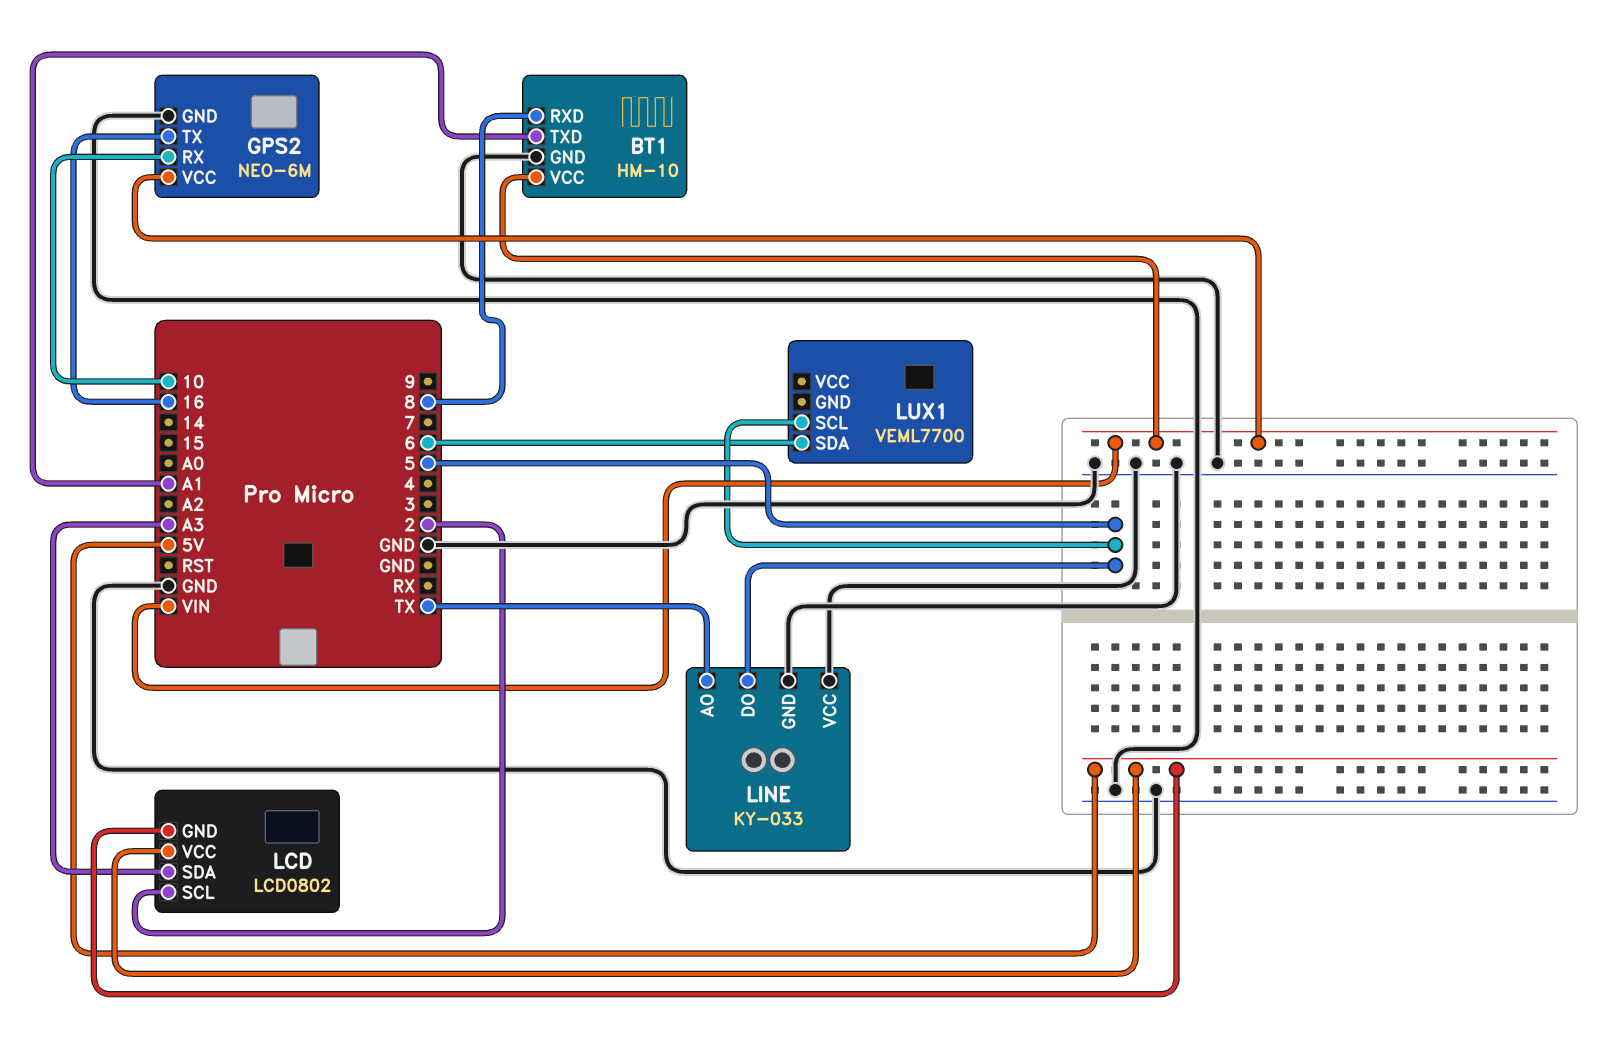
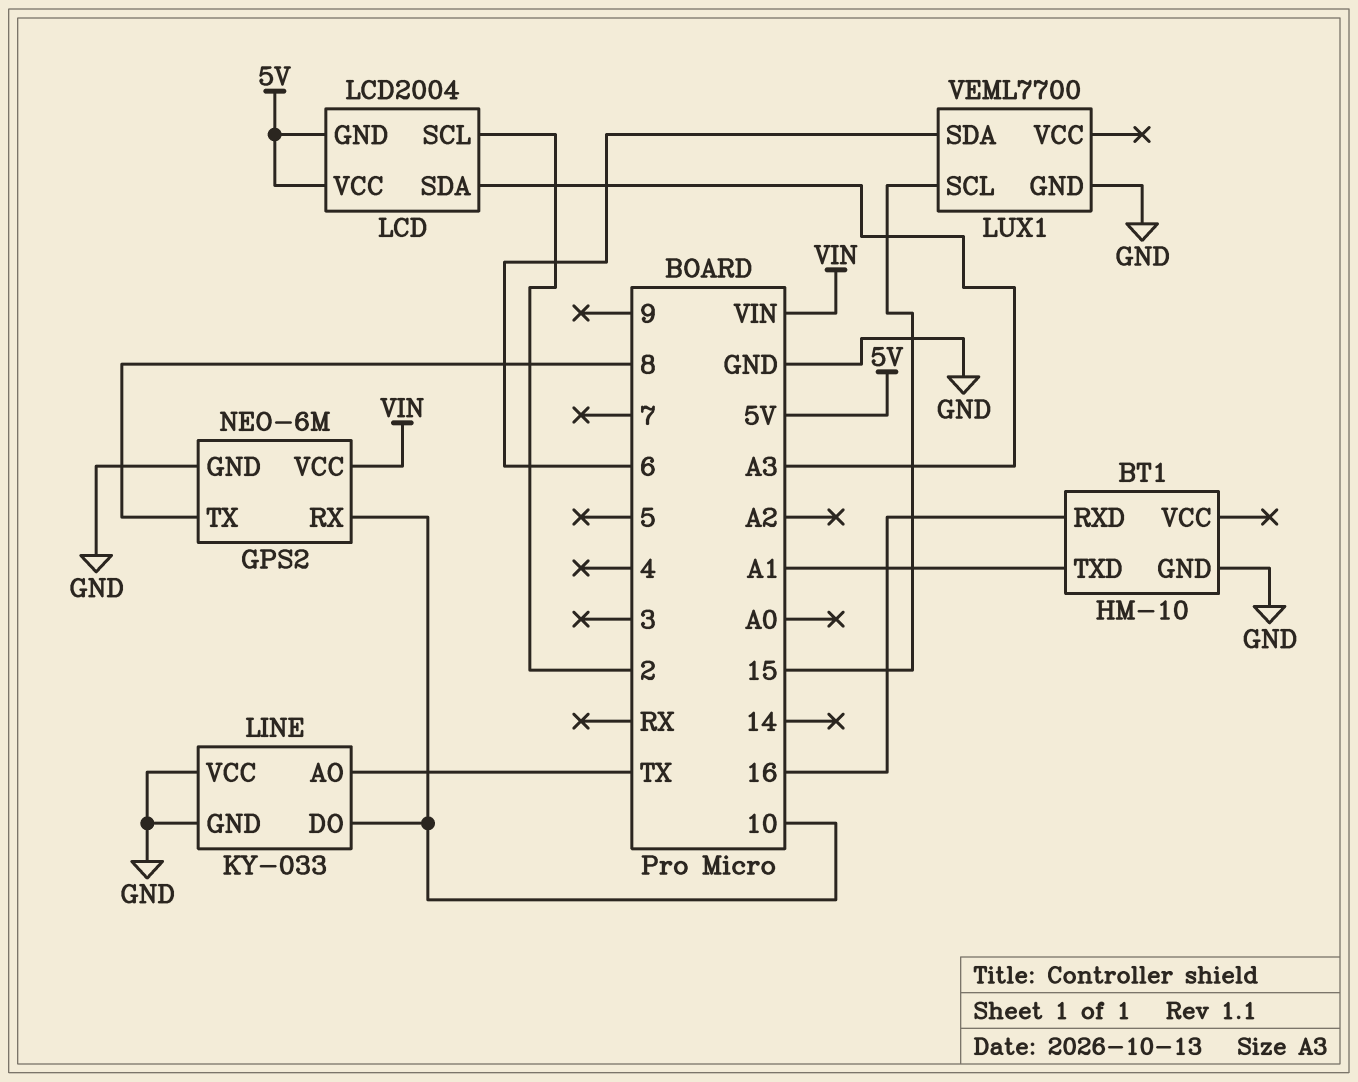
BT1 pin RXD: 8 -> 16
BT1 pin VCC: VIN -> none
GPS2 pin TX: 16 -> 8
LCD: LCD0802 -> LCD2004
LINE pin DO: 5 -> 10
LUX1 pin GND: none -> GND
LUX1 pin SCL: 5 -> 15

